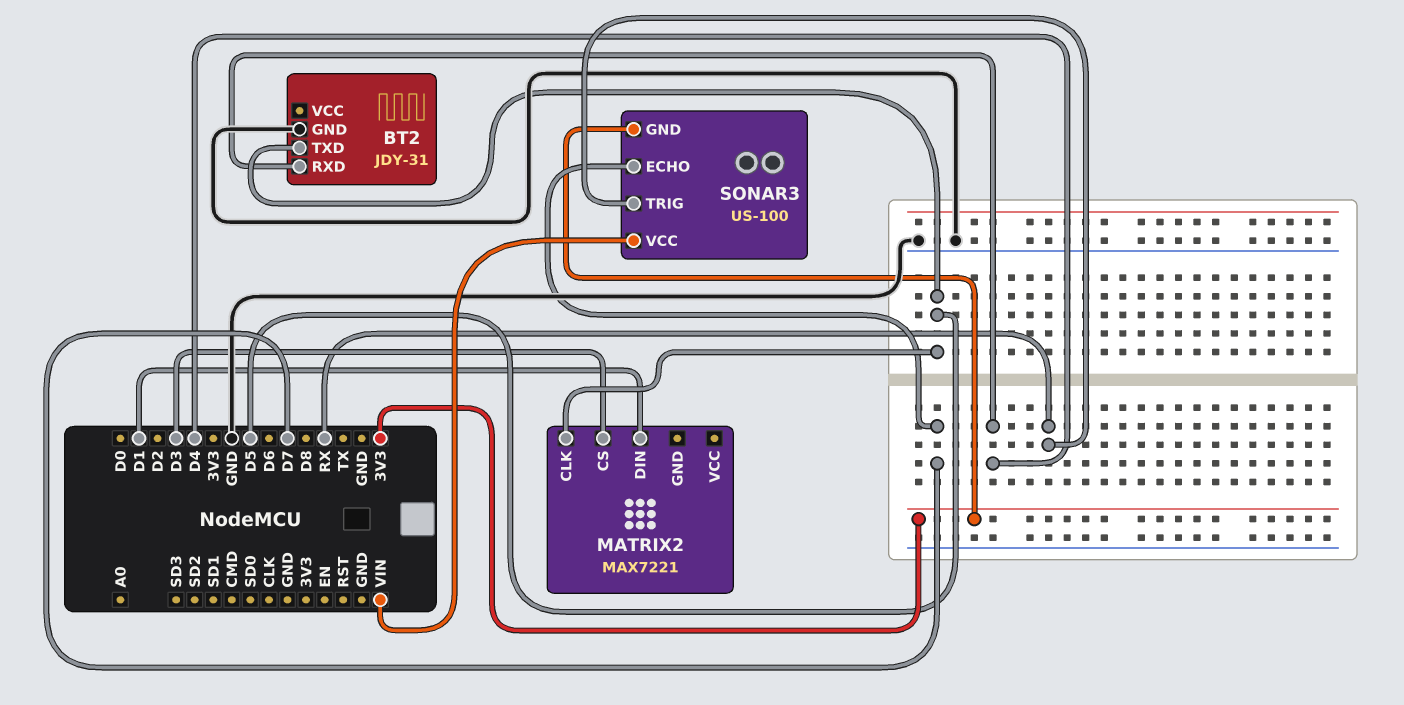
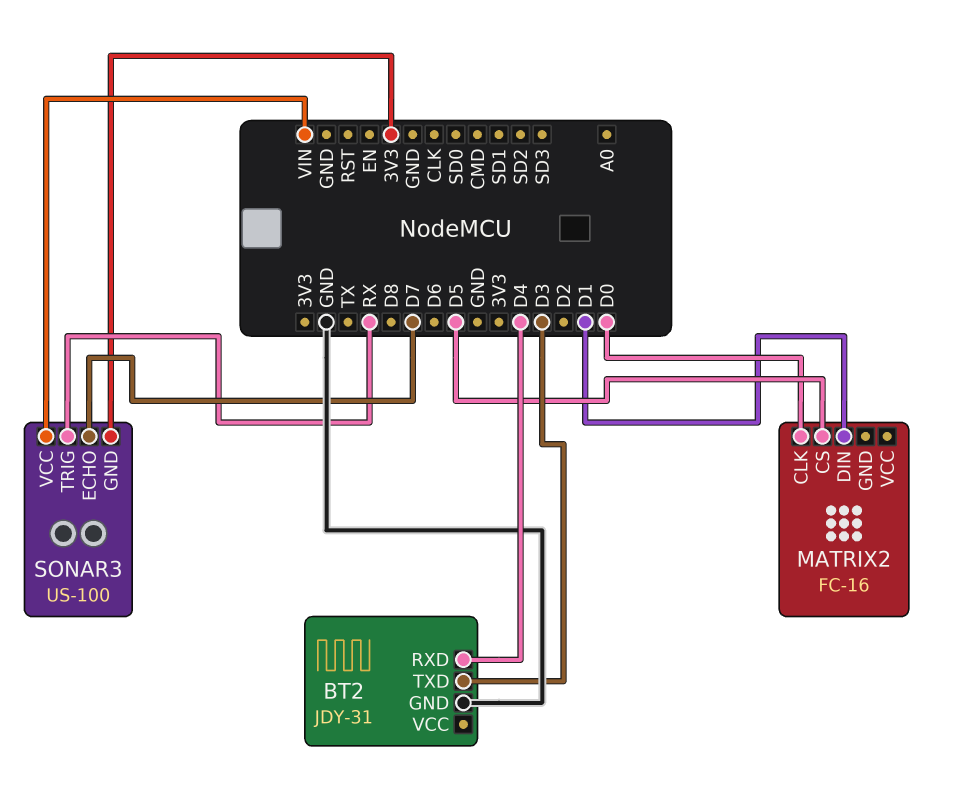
BT2 pin TXD: D5 -> D3
MATRIX2: MAX7221 -> FC-16
MATRIX2 pin CLK: D5 -> D0
MATRIX2 pin CS: D3 -> D5

